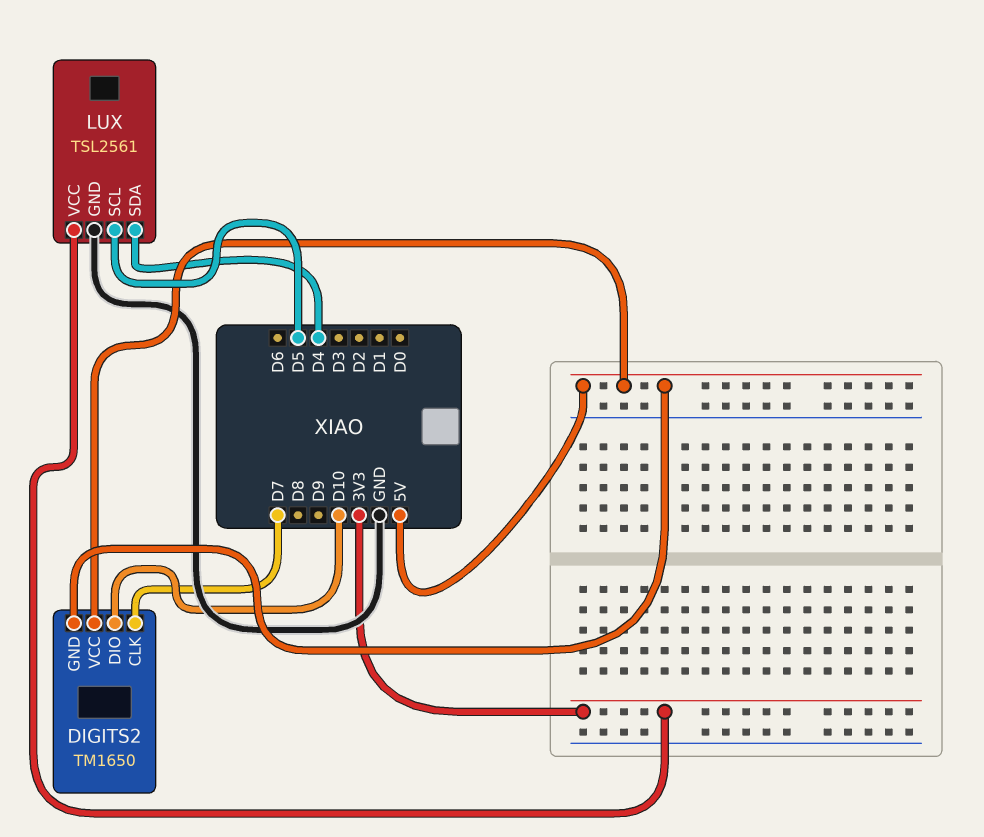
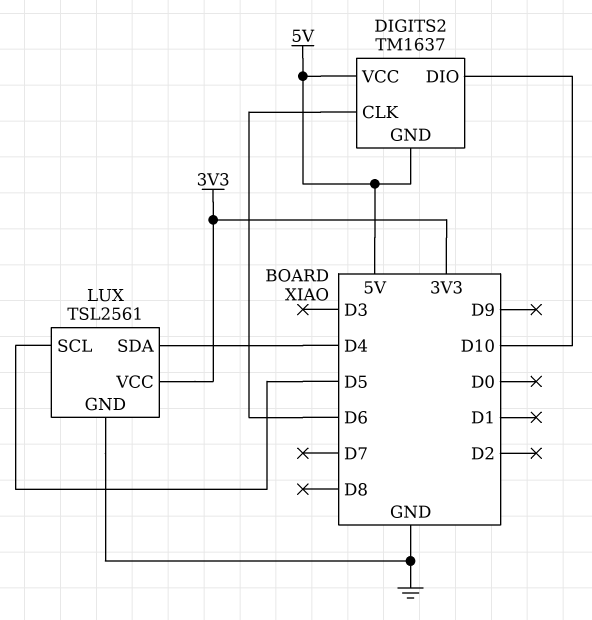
DIGITS2: TM1650 -> TM1637
DIGITS2 pin CLK: D7 -> D6

